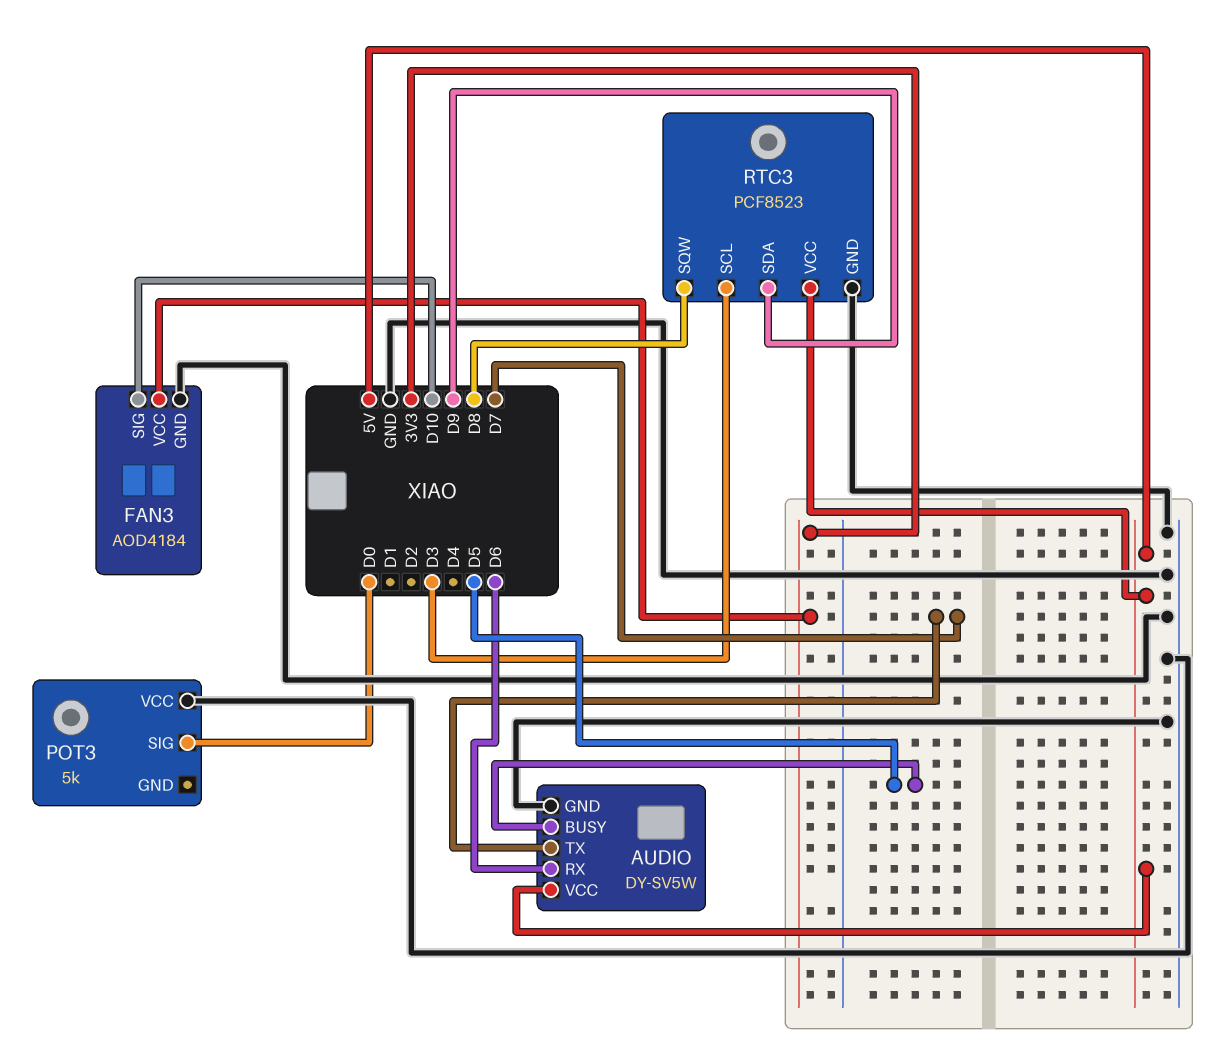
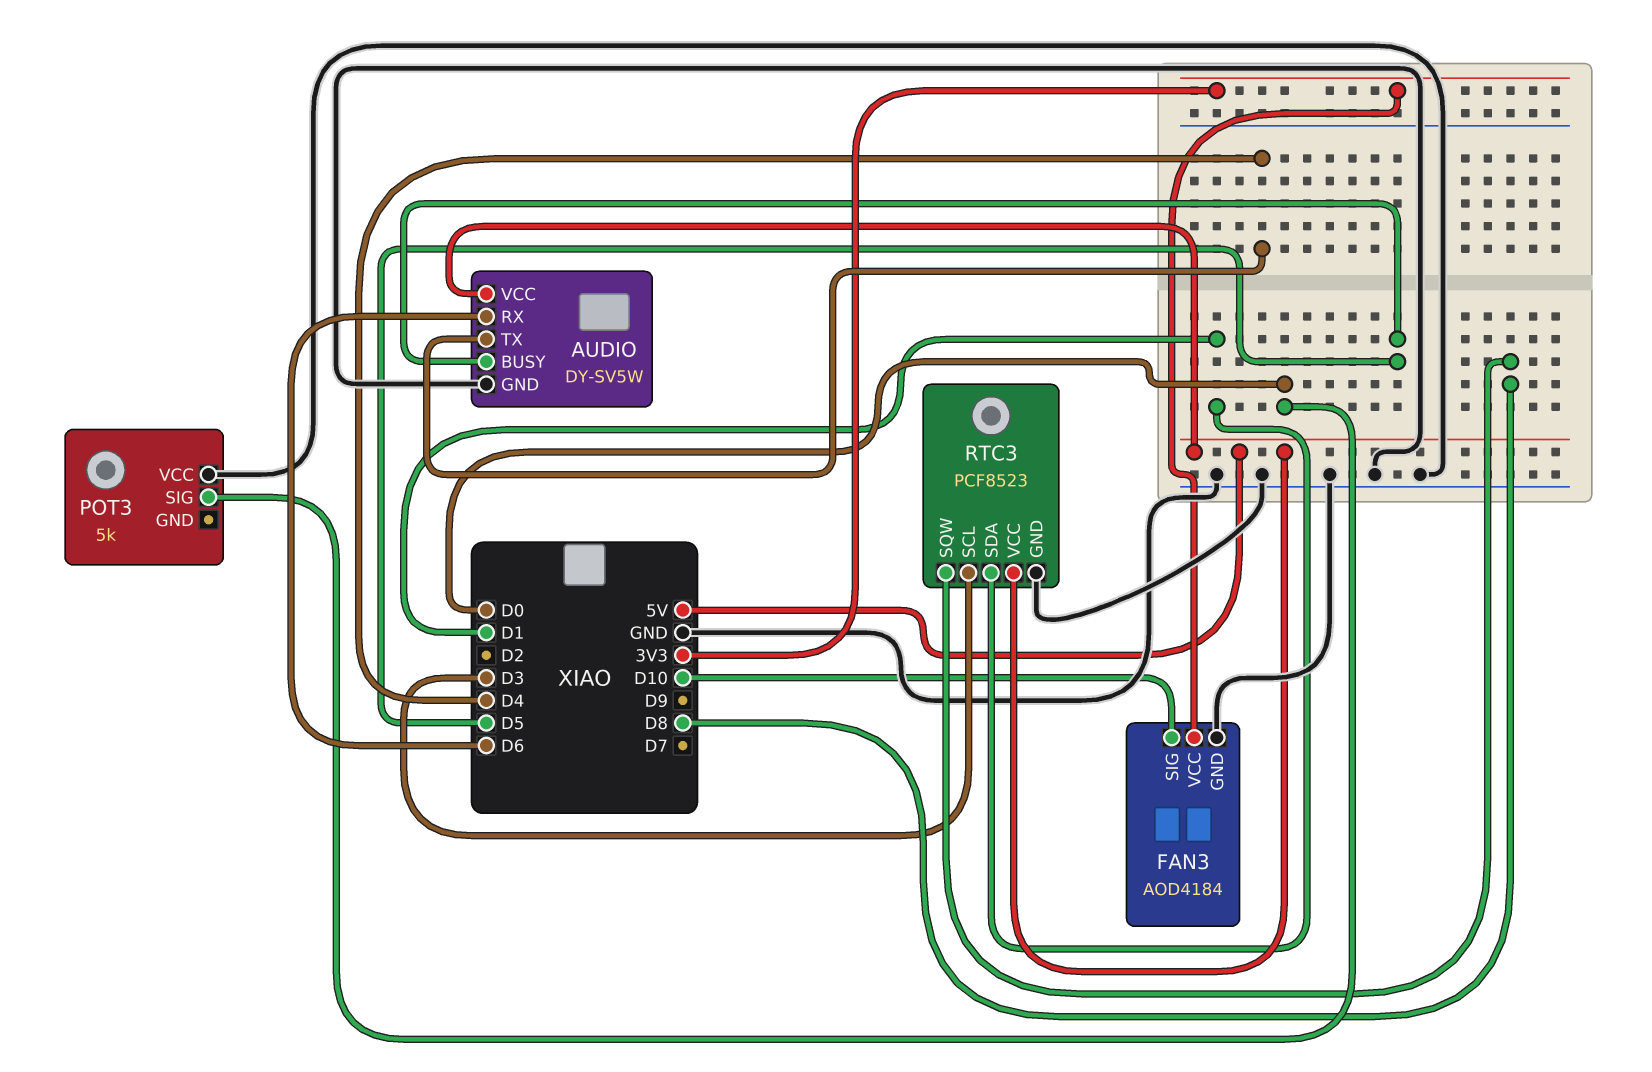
AUDIO pin TX: D7 -> D4
RTC3 pin SDA: D9 -> D1

